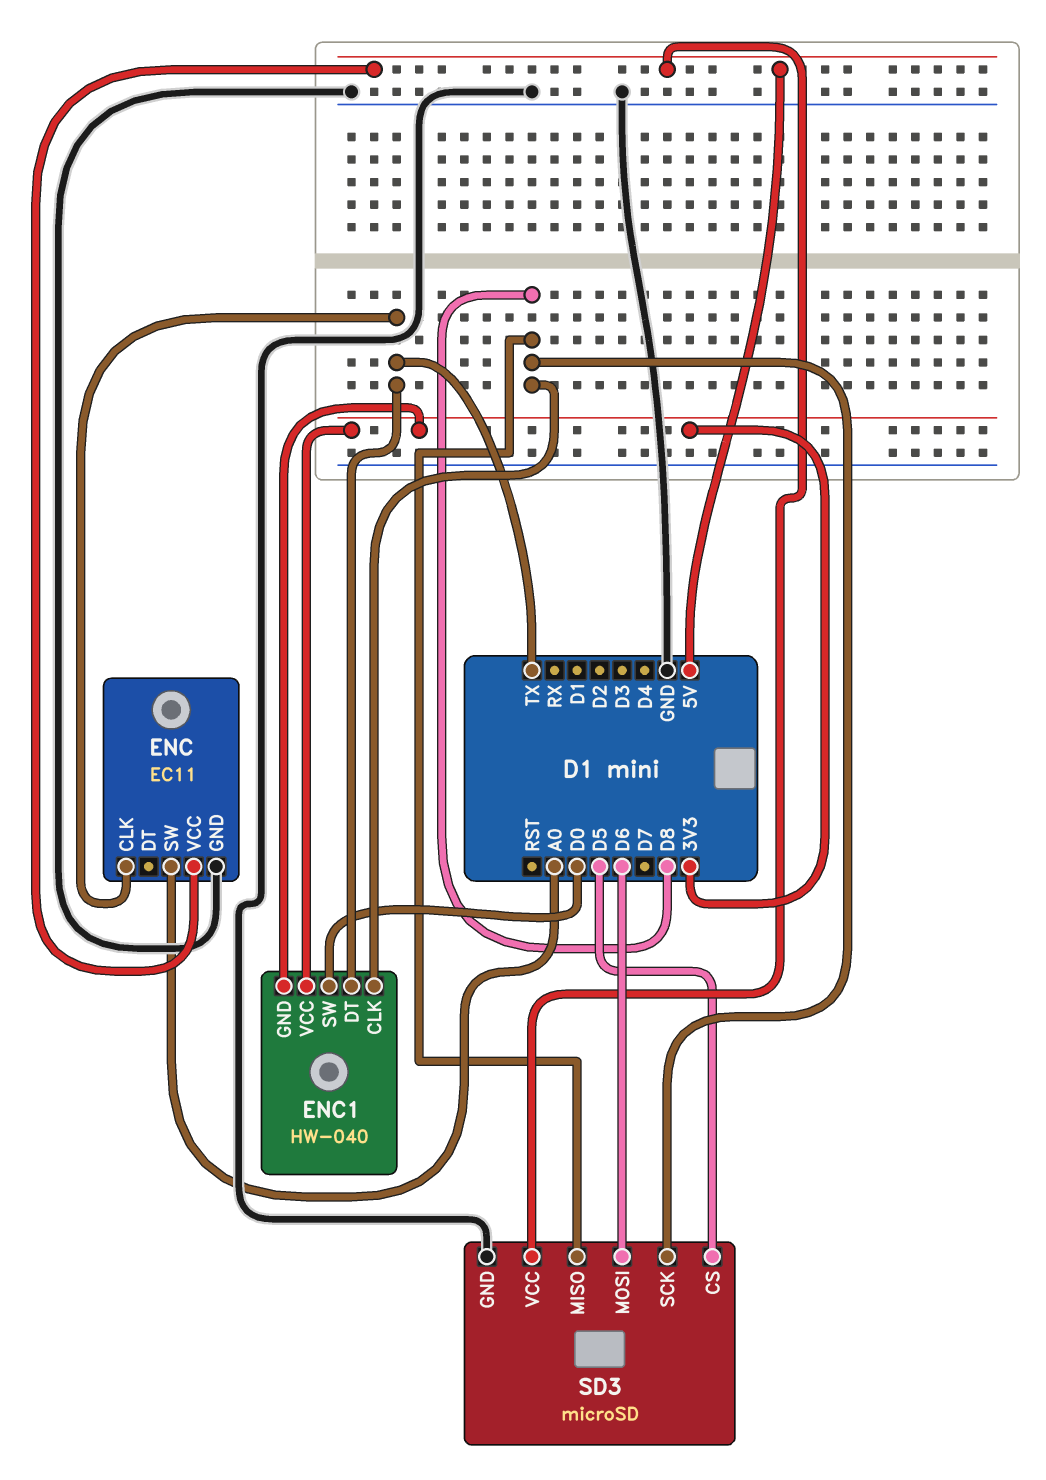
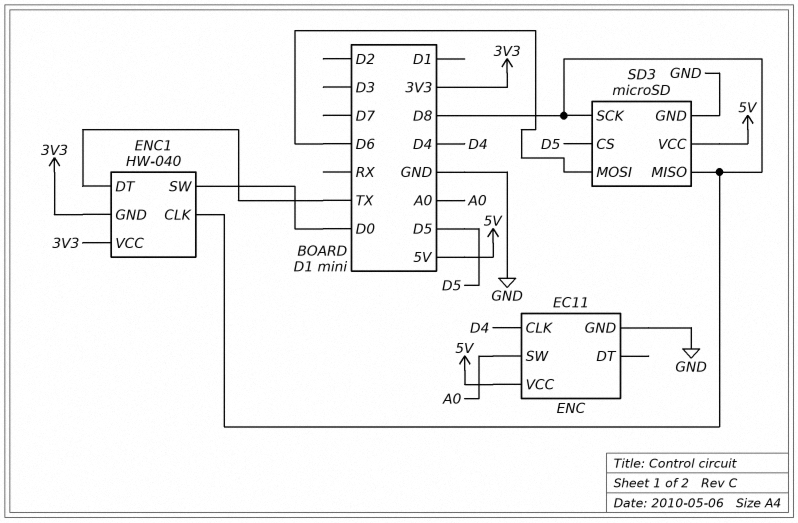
ENC pin CLK: TX -> D4

